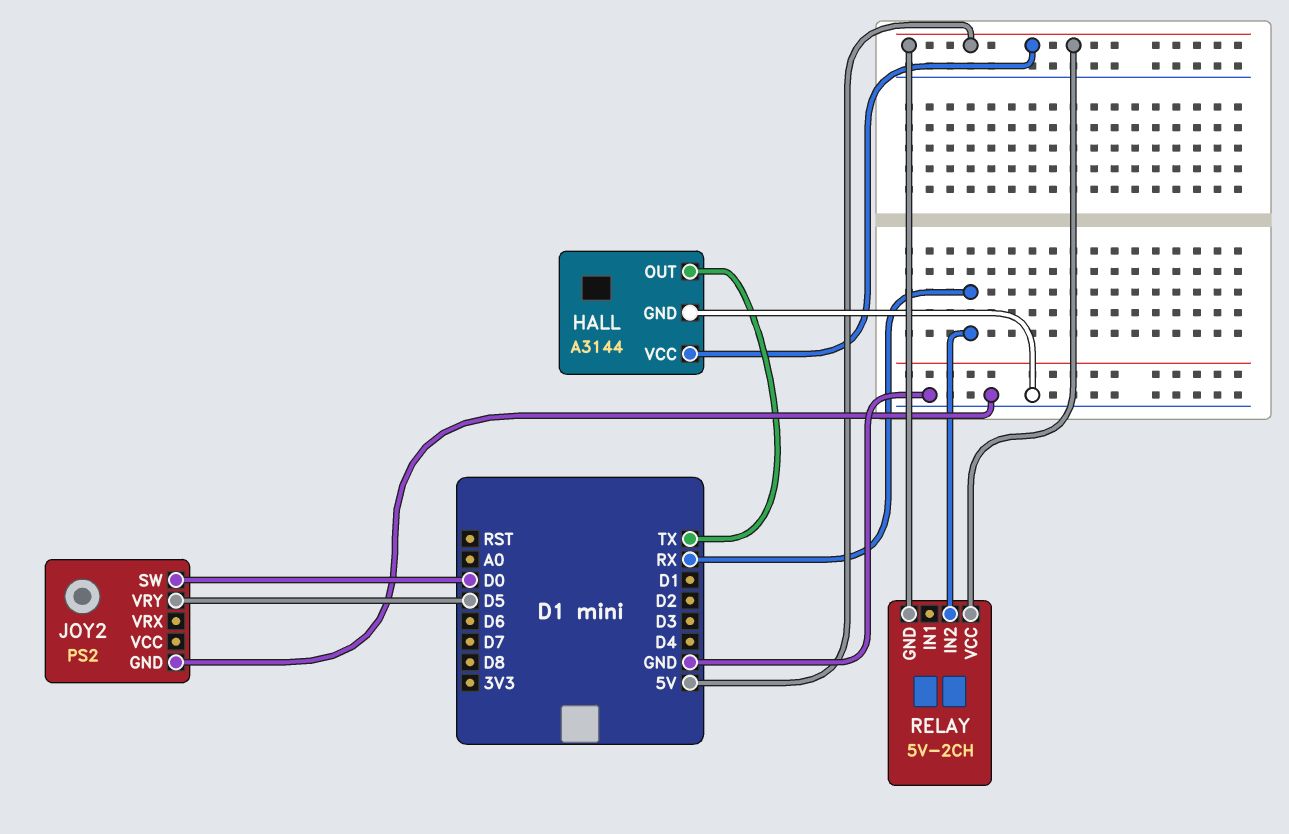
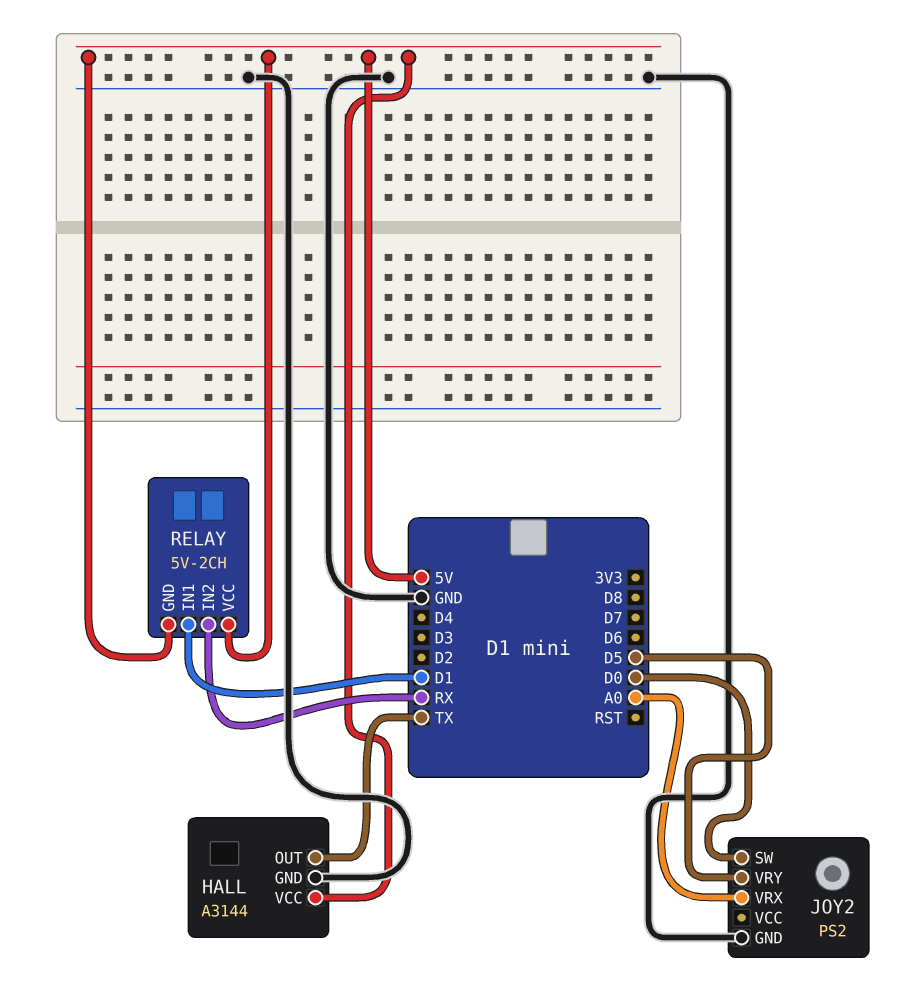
JOY2 pin VRX: none -> A0
RELAY pin IN1: none -> D1

